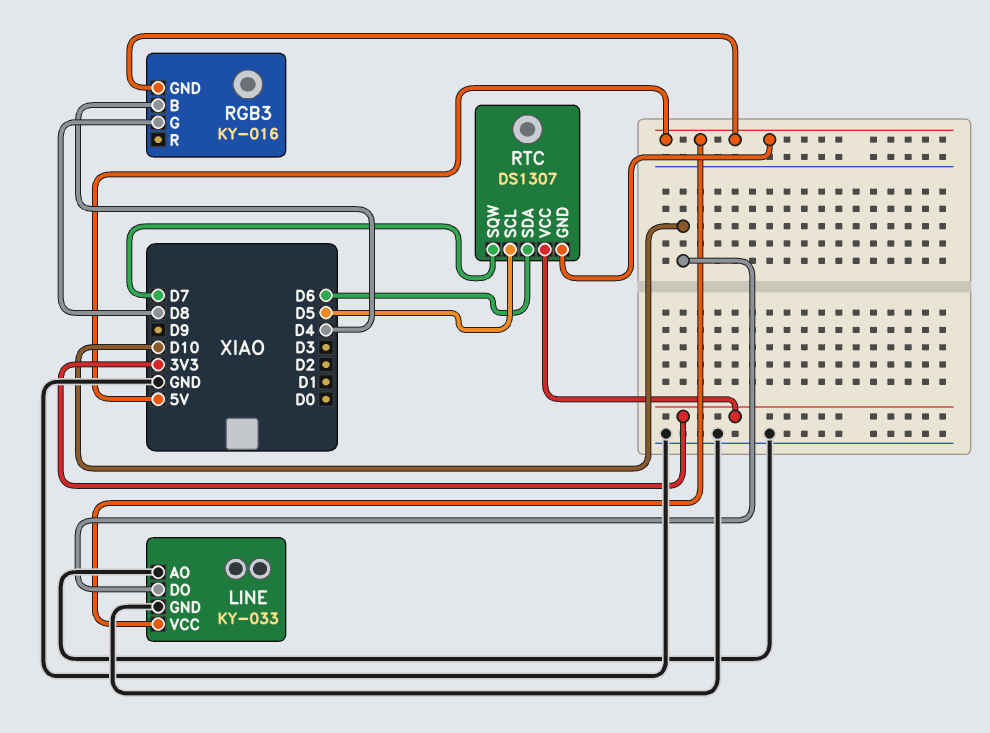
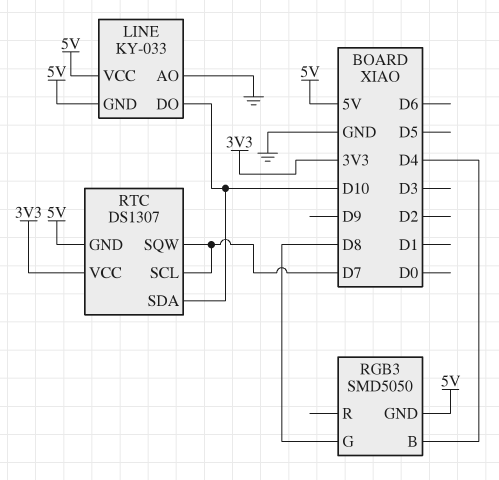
LINE pin GND: GND -> 5V
RGB3: KY-016 -> SMD5050
RTC pin SCL: D5 -> D7
RTC pin SDA: D6 -> D10

